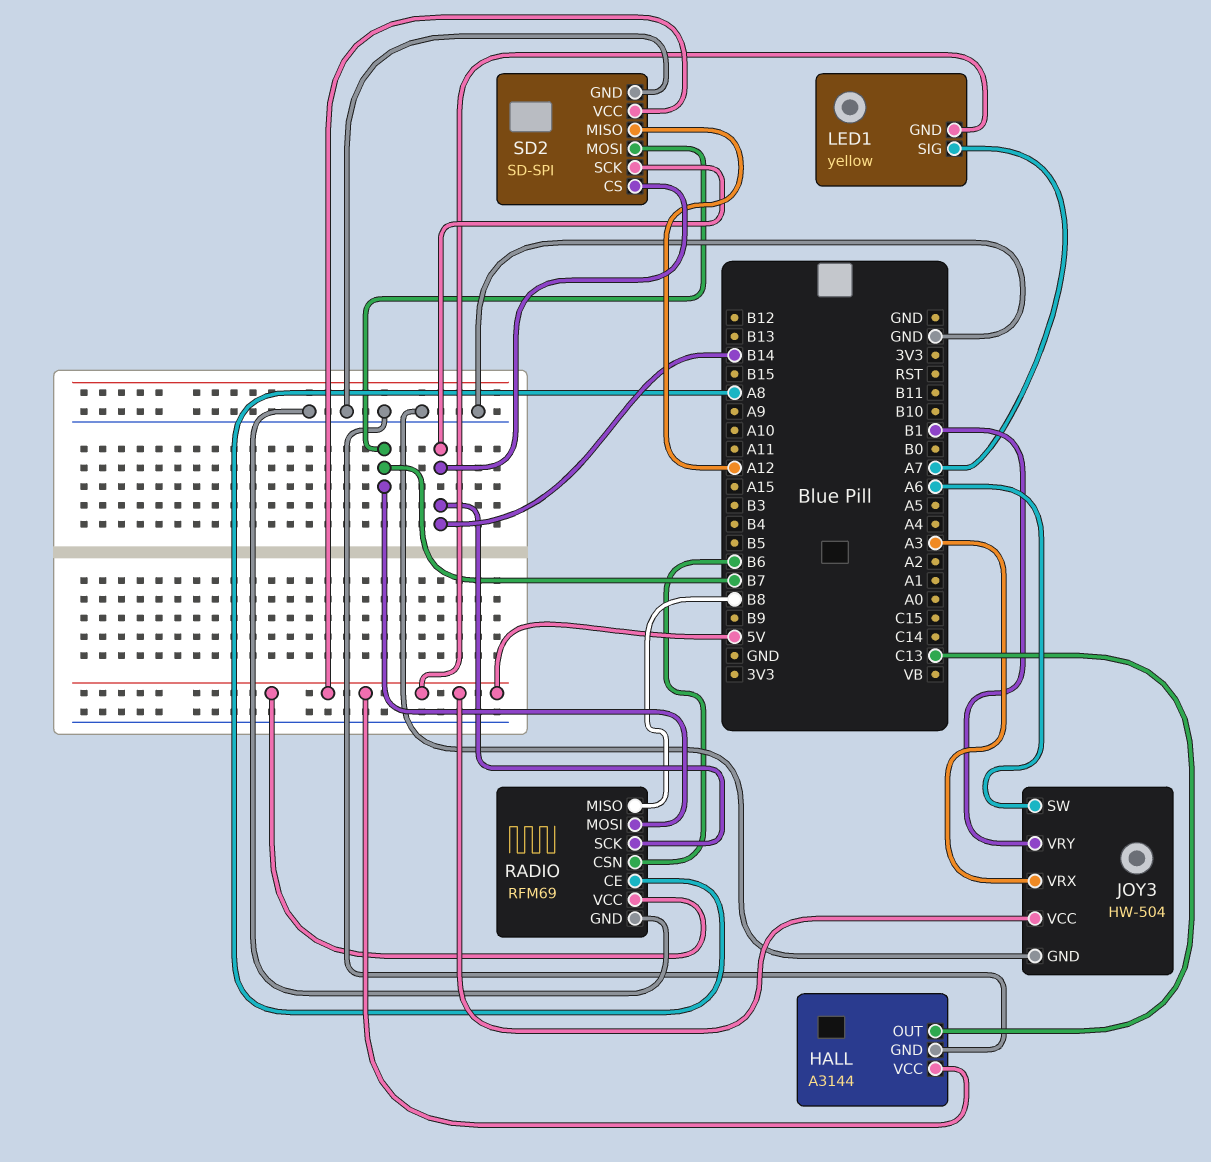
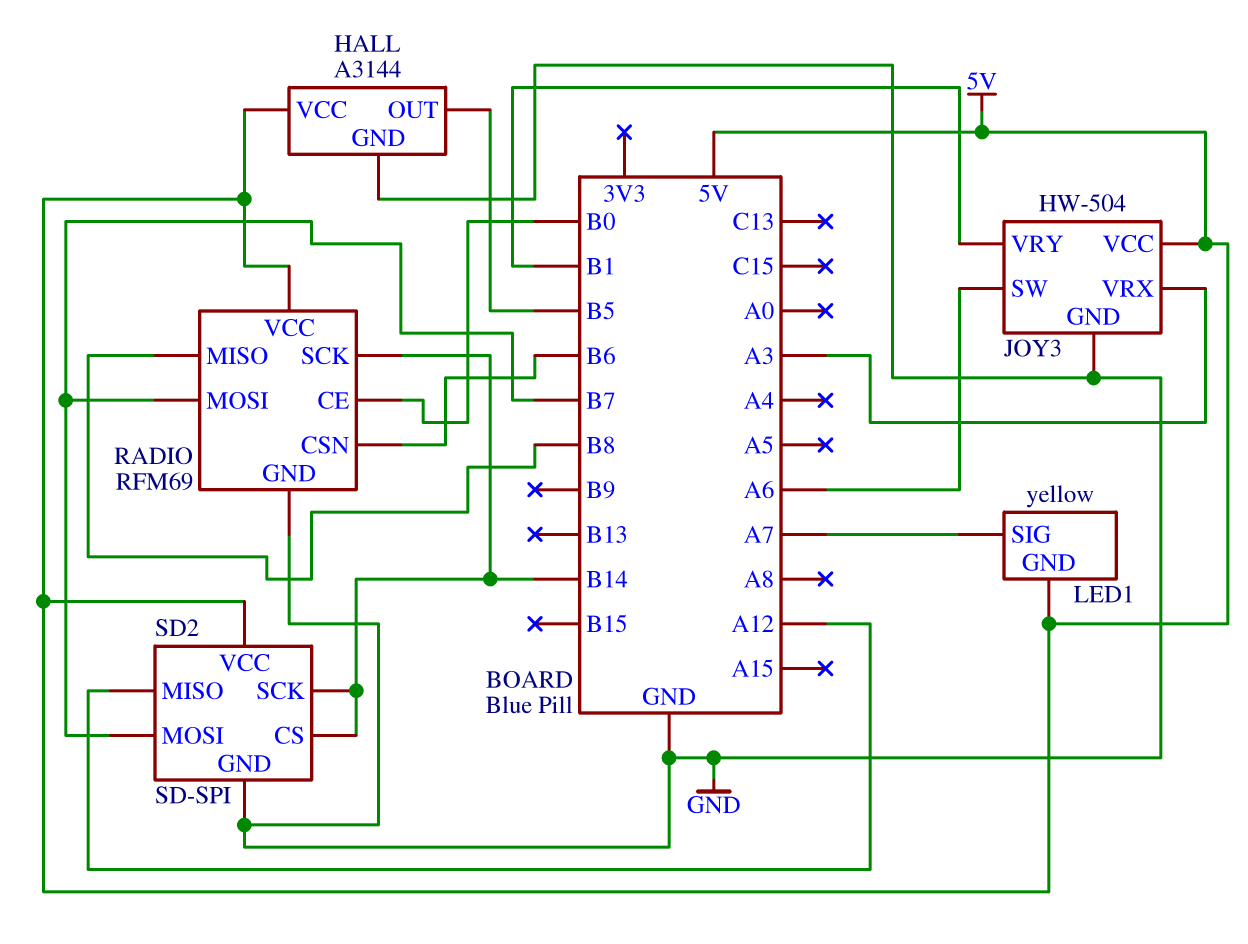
HALL pin OUT: C13 -> B5
RADIO pin CE: A8 -> B0

